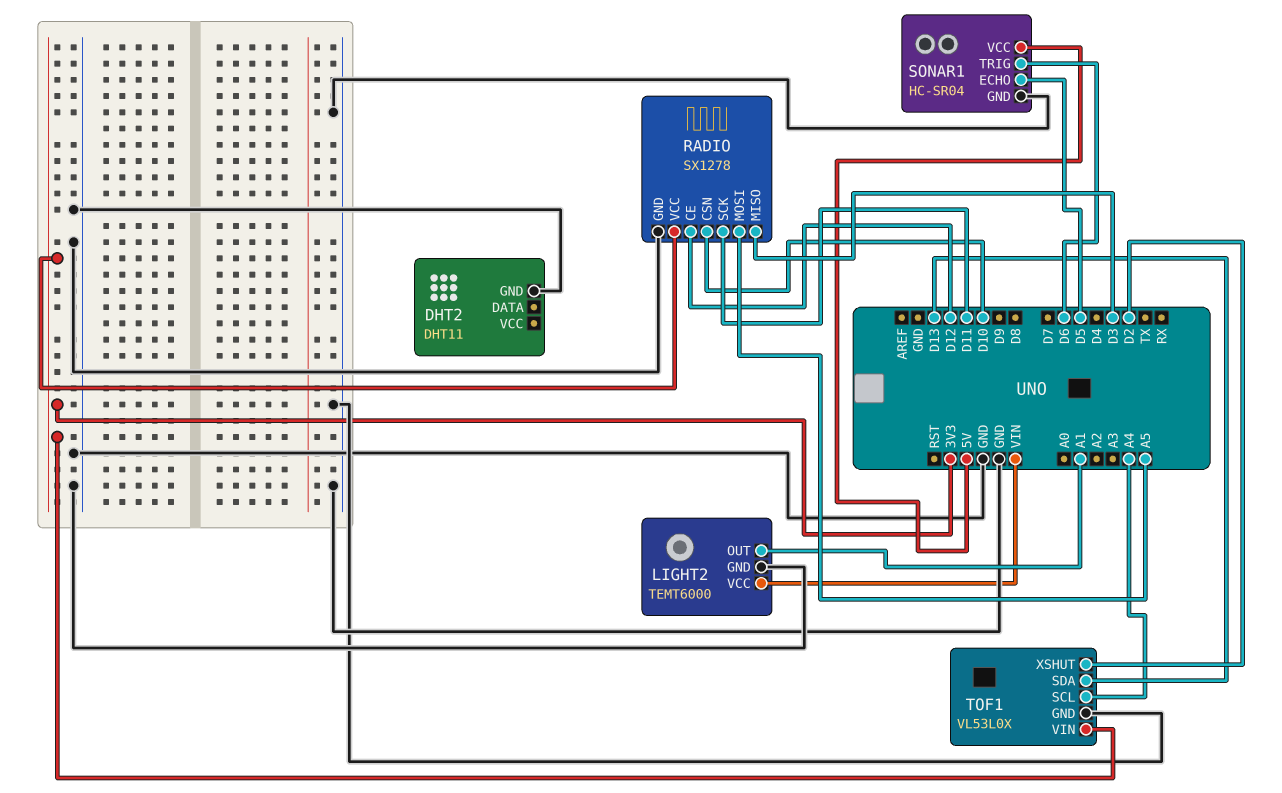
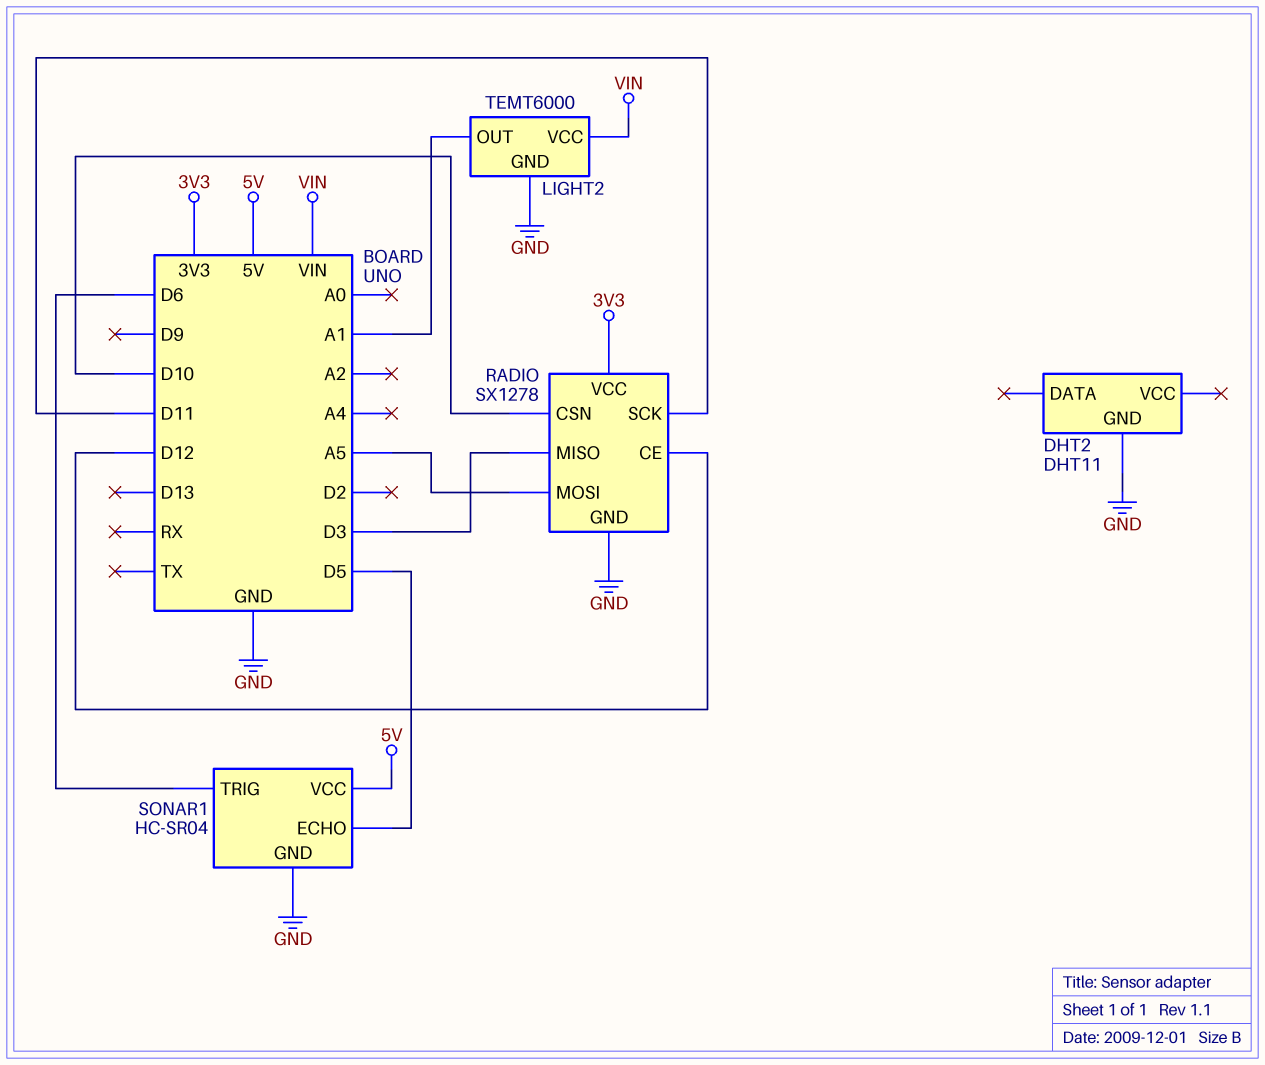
TOF1: VL53L0X -> none
TOF1 pin GND: GND -> none
TOF1 pin SCL: A4 -> none
TOF1 pin SDA: D13 -> none
TOF1 pin VIN: 3V3 -> none
TOF1 pin XSHUT: D2 -> none

